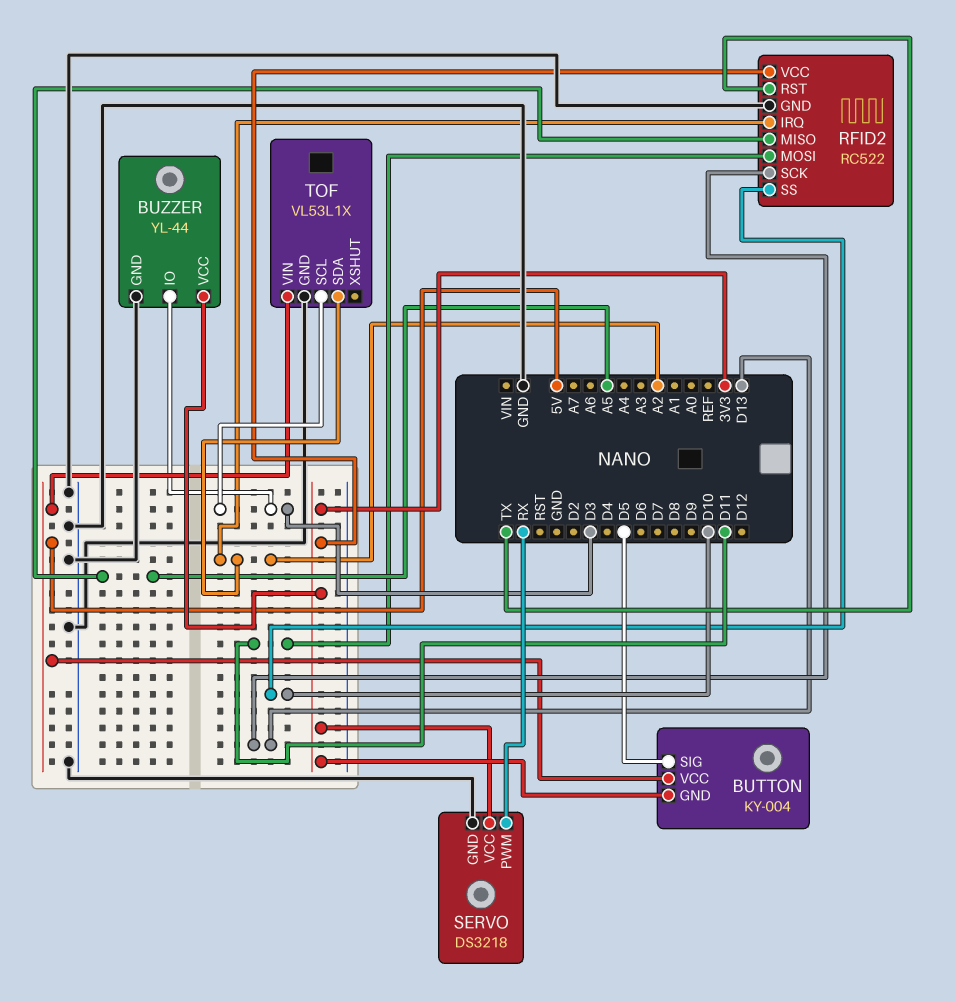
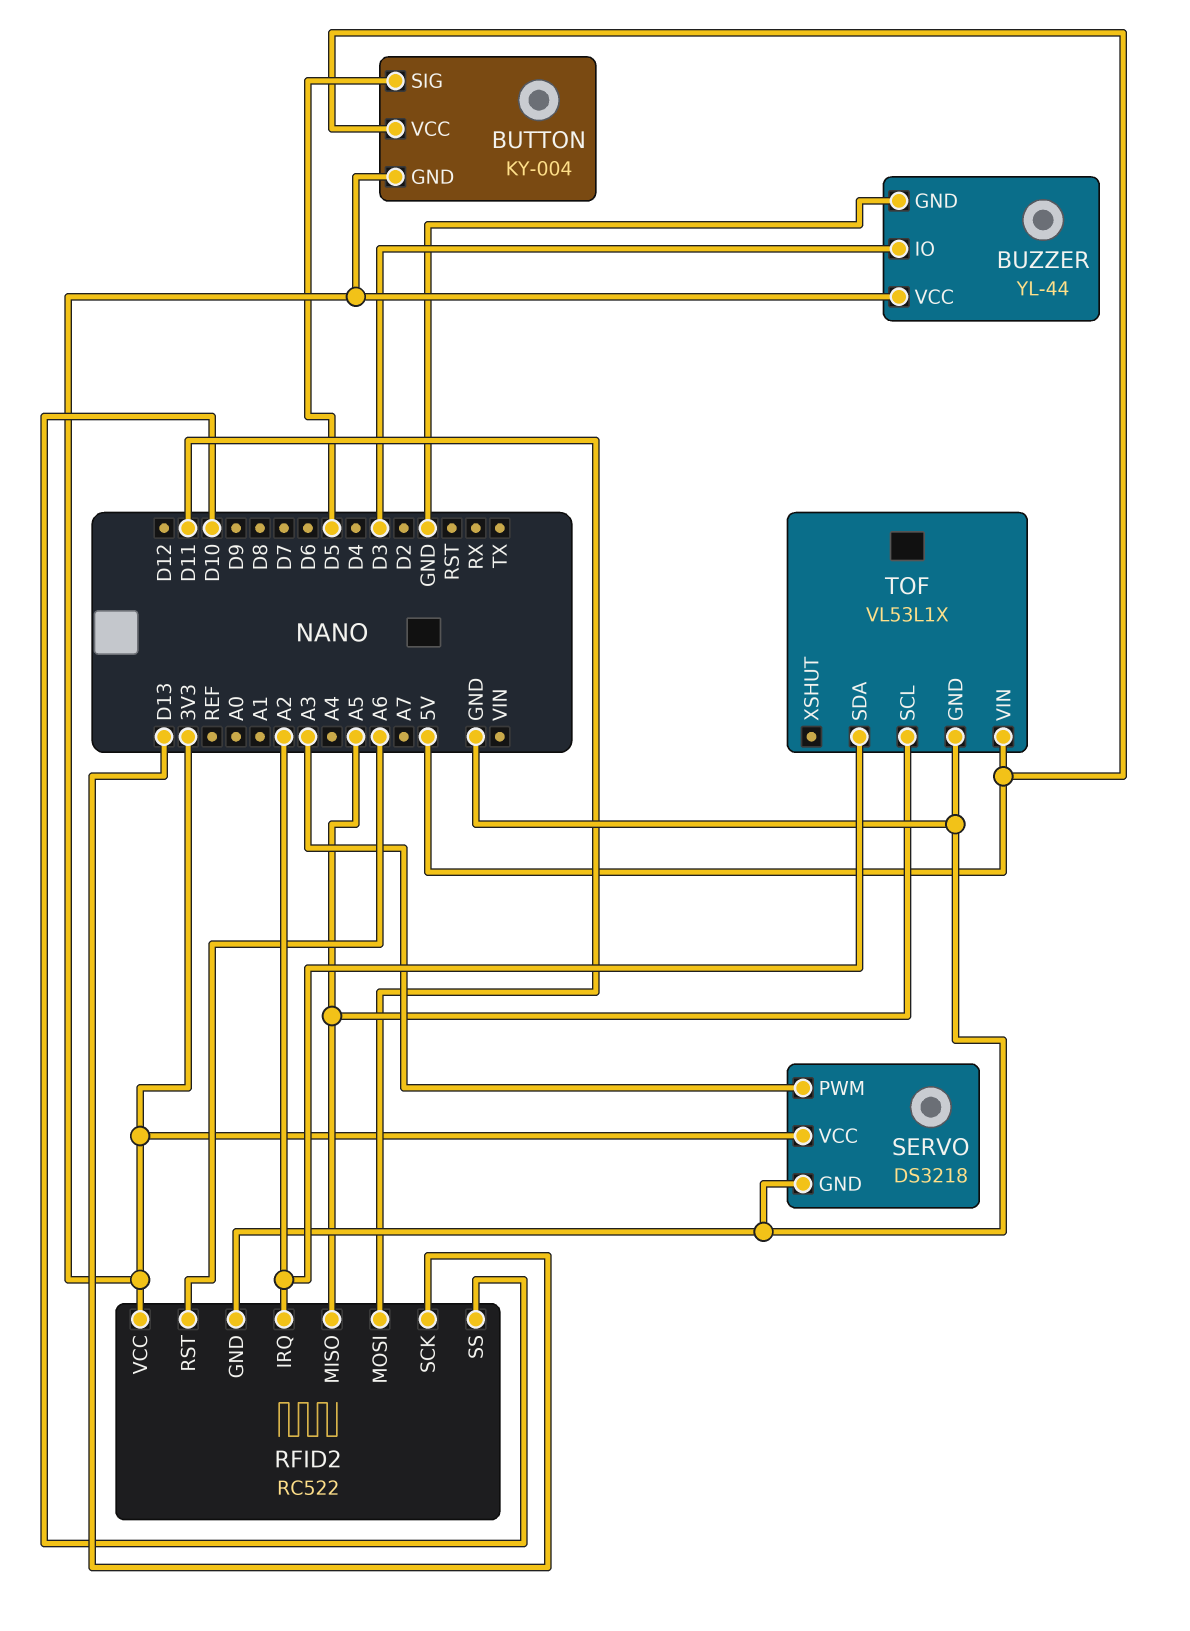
RFID2 pin RST: TX -> A6
SERVO pin PWM: RX -> A3
TOF pin SCL: D3 -> A5

